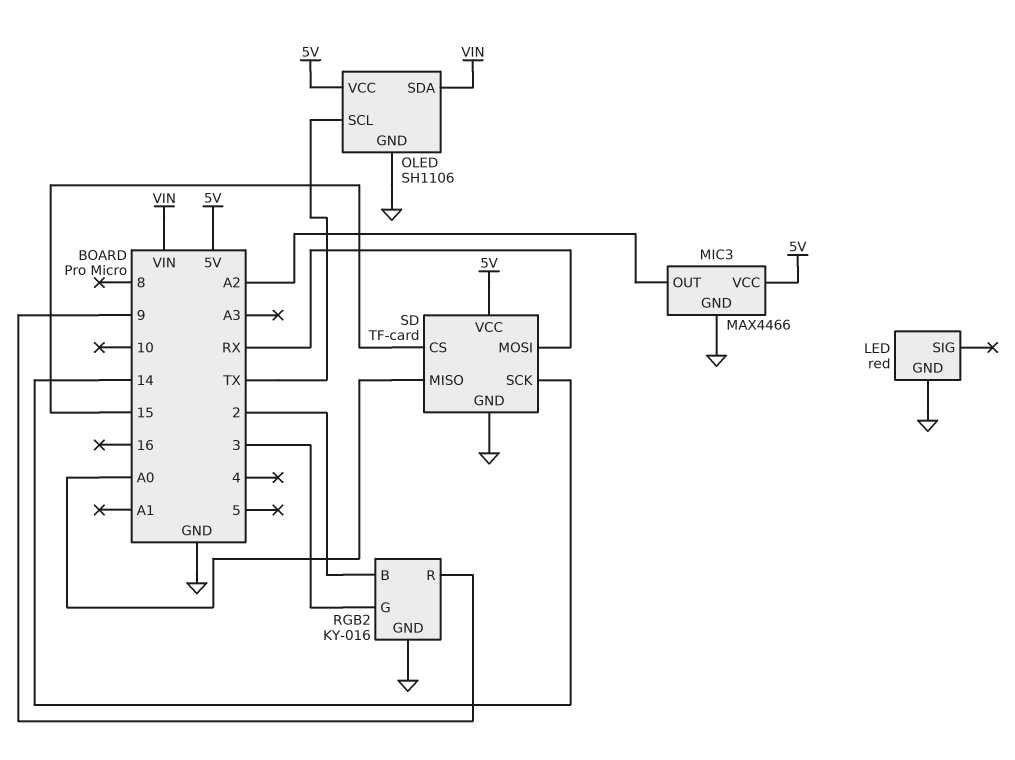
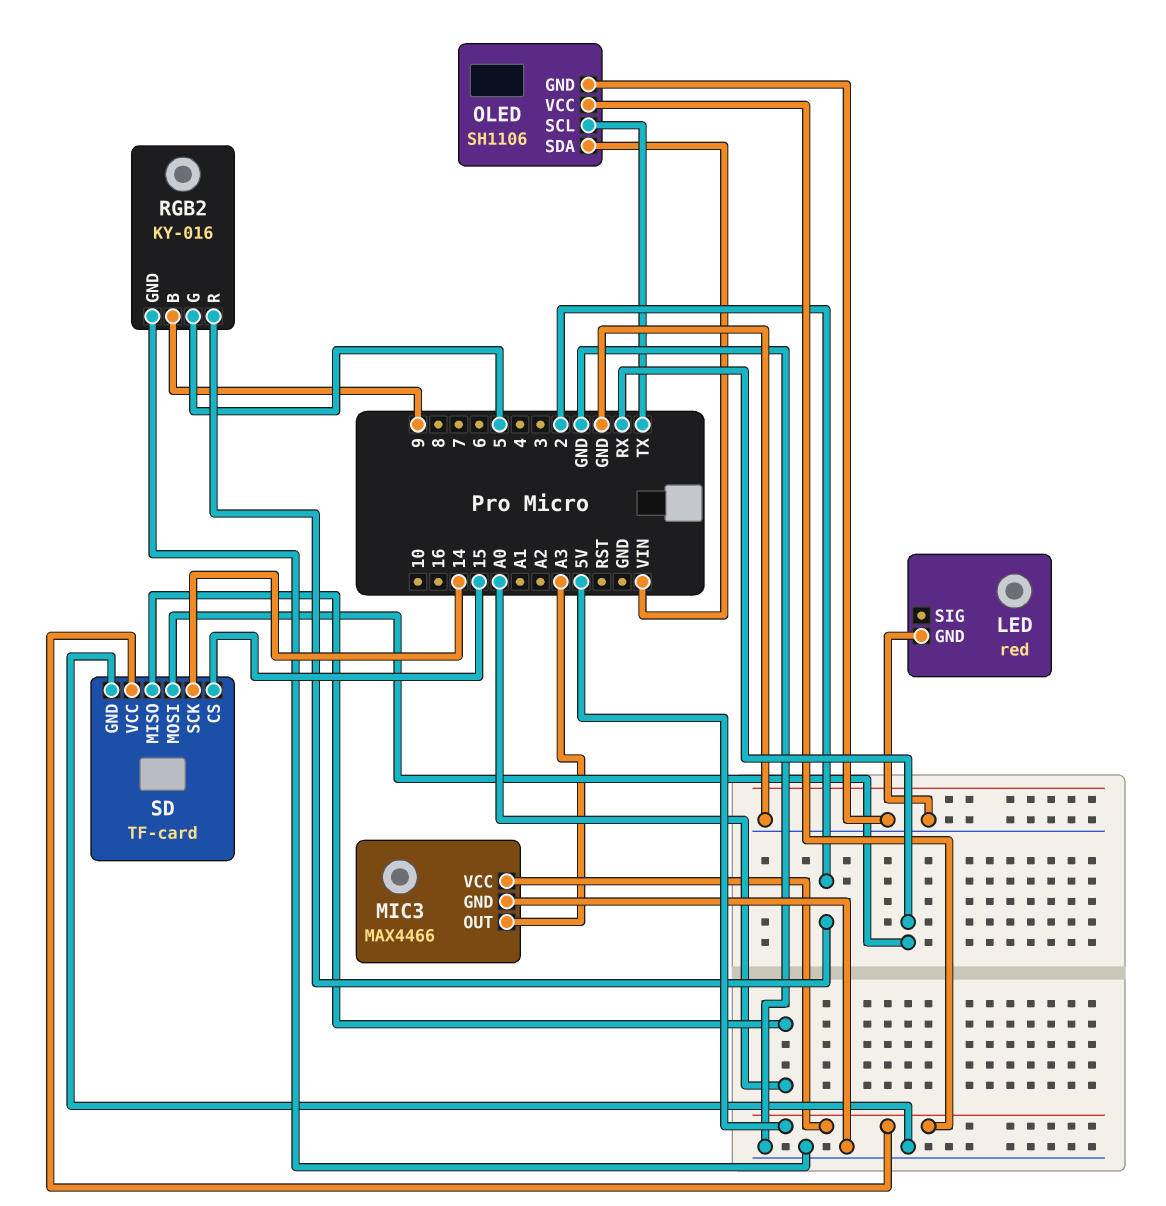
MIC3 pin OUT: A2 -> A3
RGB2 pin B: 2 -> 9
RGB2 pin G: 3 -> 5
RGB2 pin R: 9 -> 2

